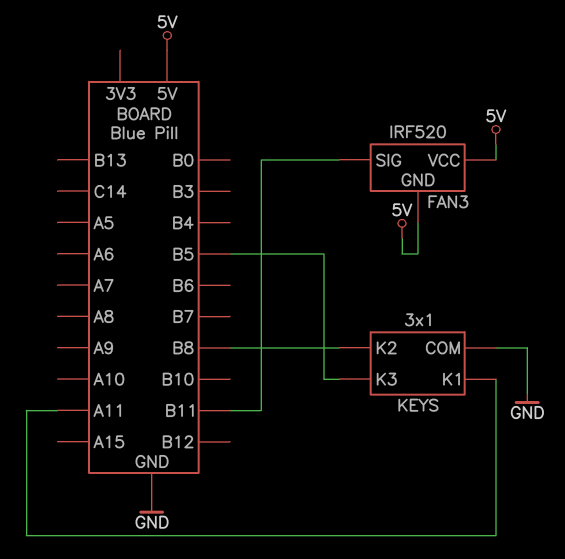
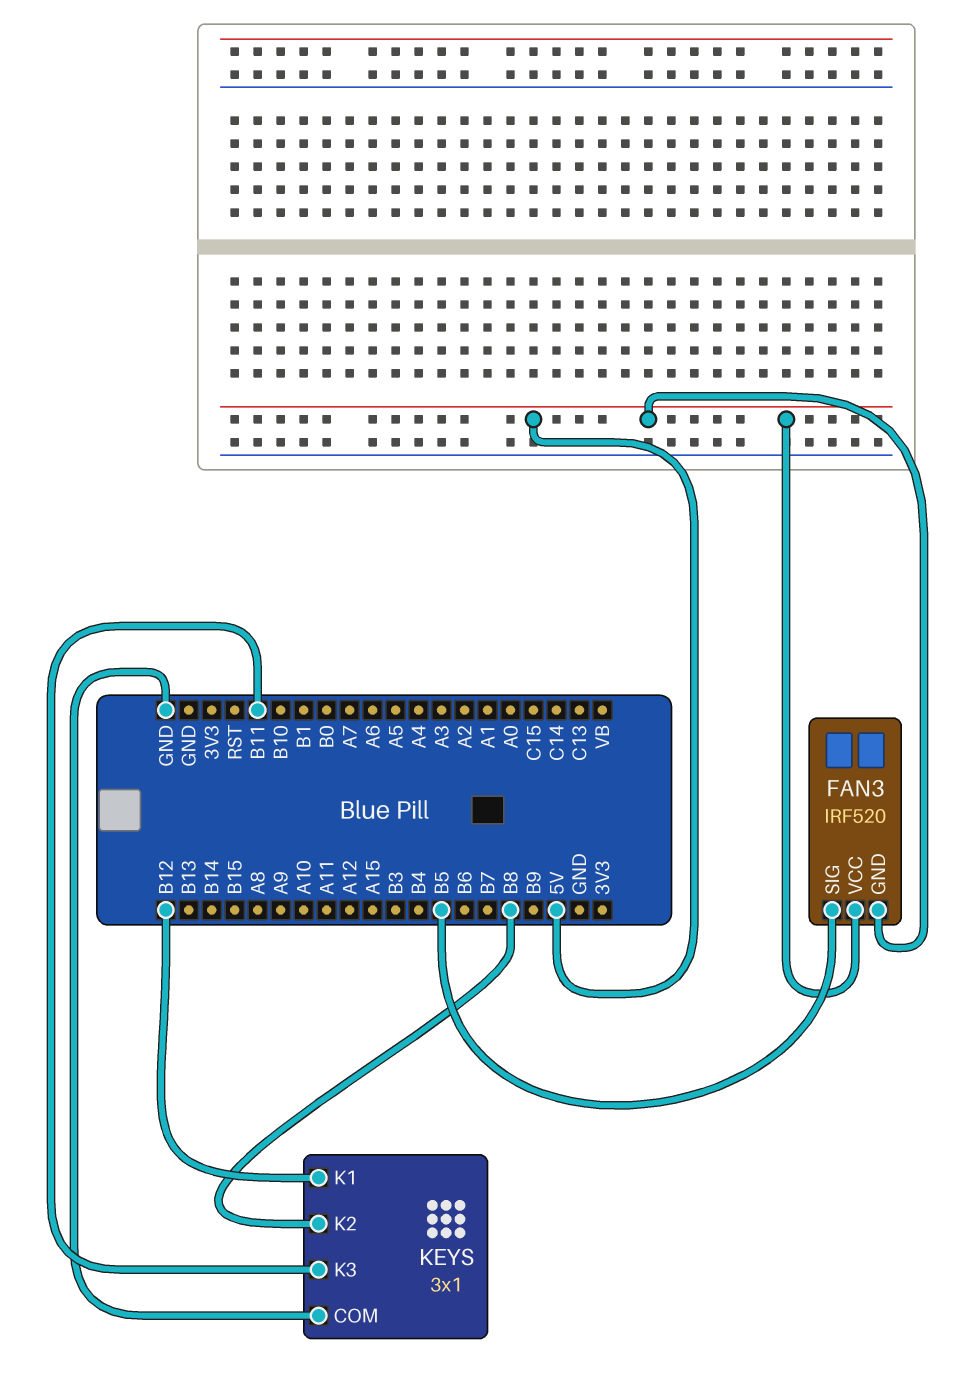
FAN3 pin SIG: B11 -> B5
KEYS pin K1: A11 -> B12
KEYS pin K3: B5 -> B11

